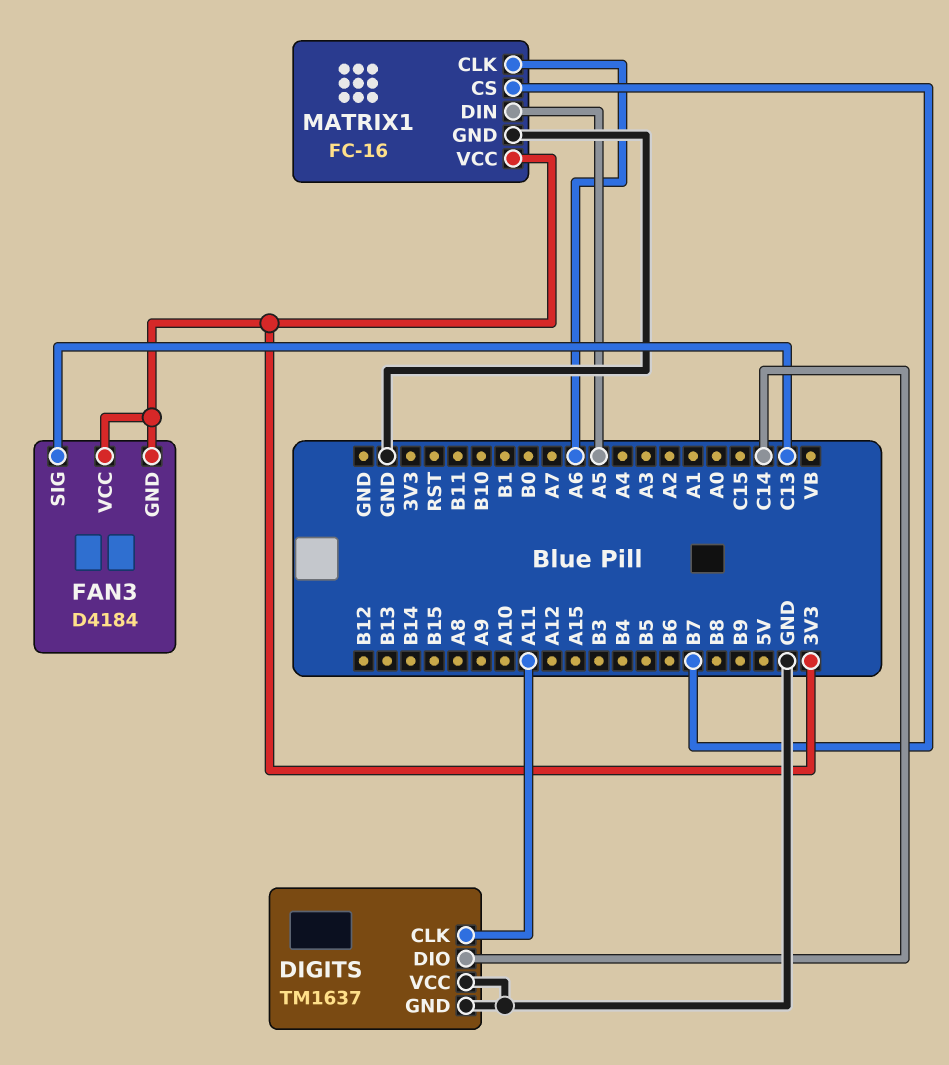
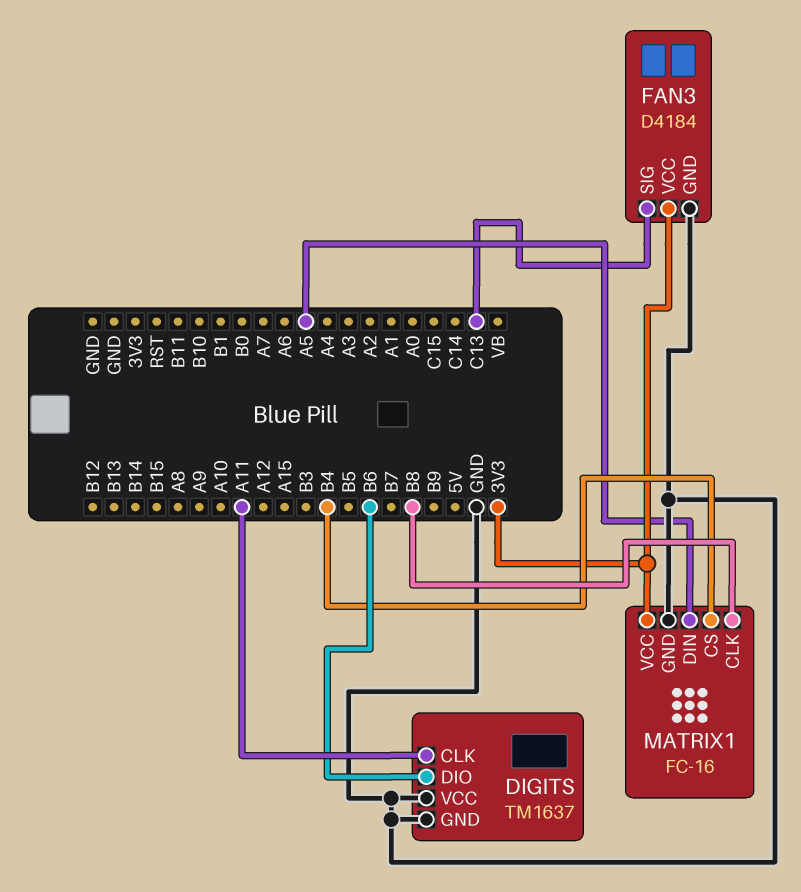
DIGITS pin DIO: C14 -> B6
FAN3 pin GND: 3V3 -> GND
MATRIX1 pin CLK: A6 -> B8
MATRIX1 pin CS: B7 -> B4

